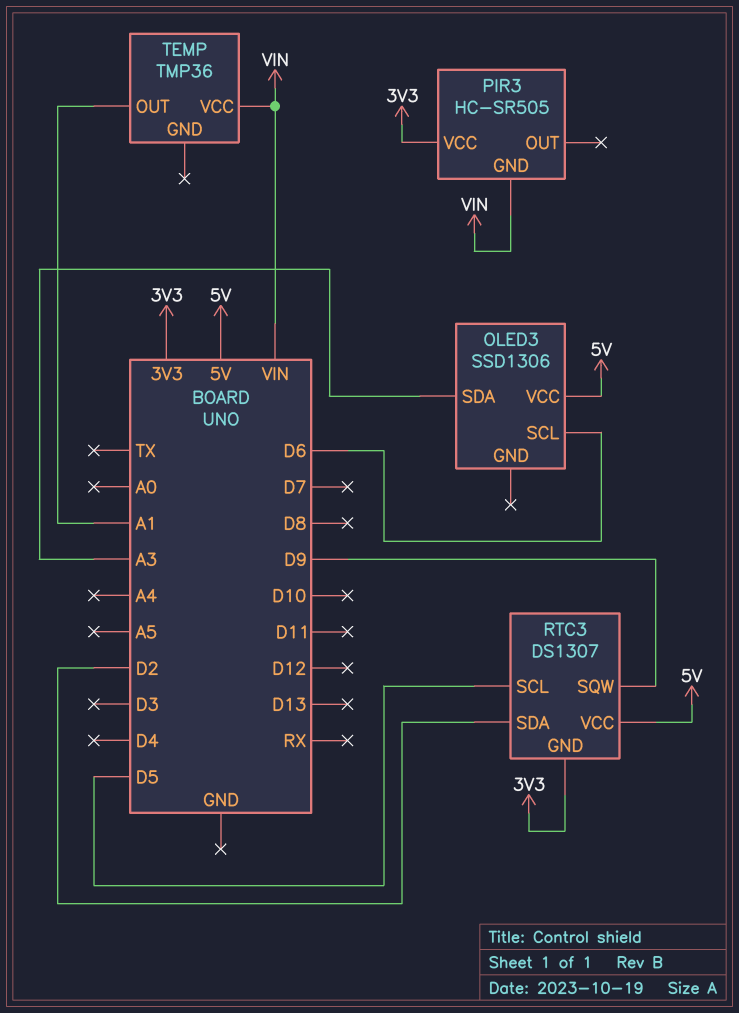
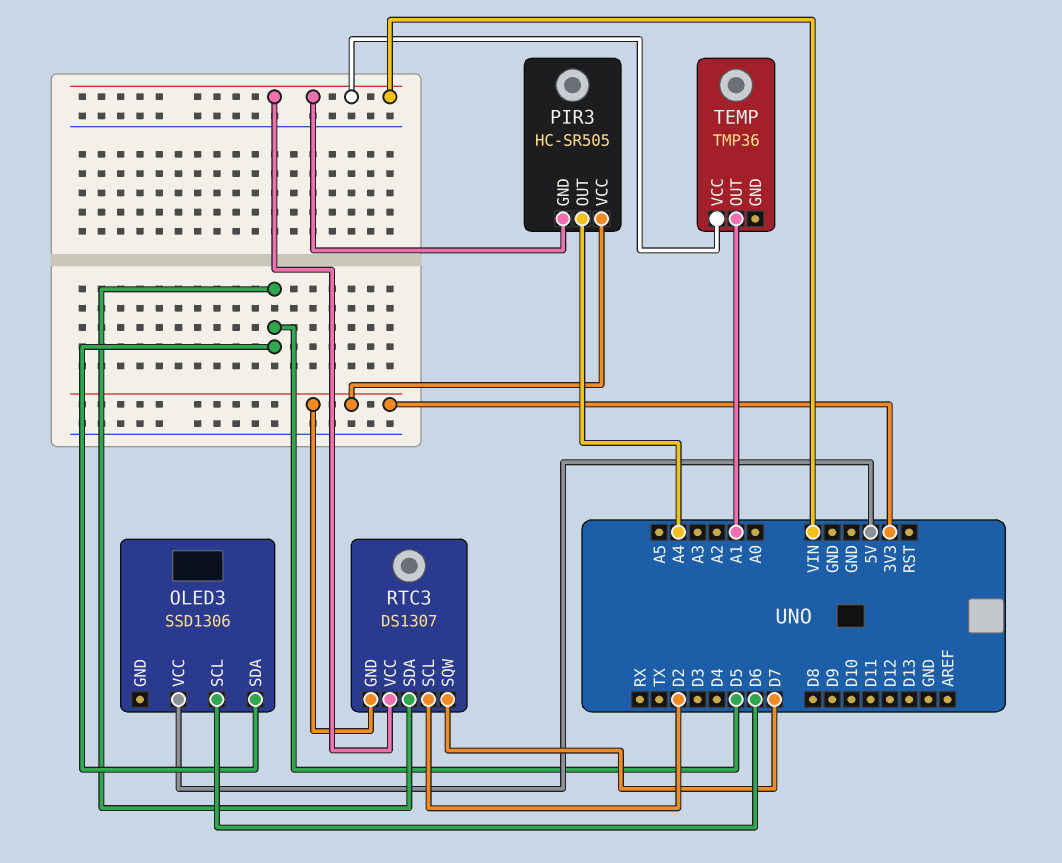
OLED3 pin SDA: A3 -> D5
PIR3 pin OUT: none -> A4
RTC3 pin SCL: D5 -> D2
RTC3 pin SDA: D2 -> D5
RTC3 pin SQW: D9 -> D7
RTC3 pin VCC: 5V -> VIN

